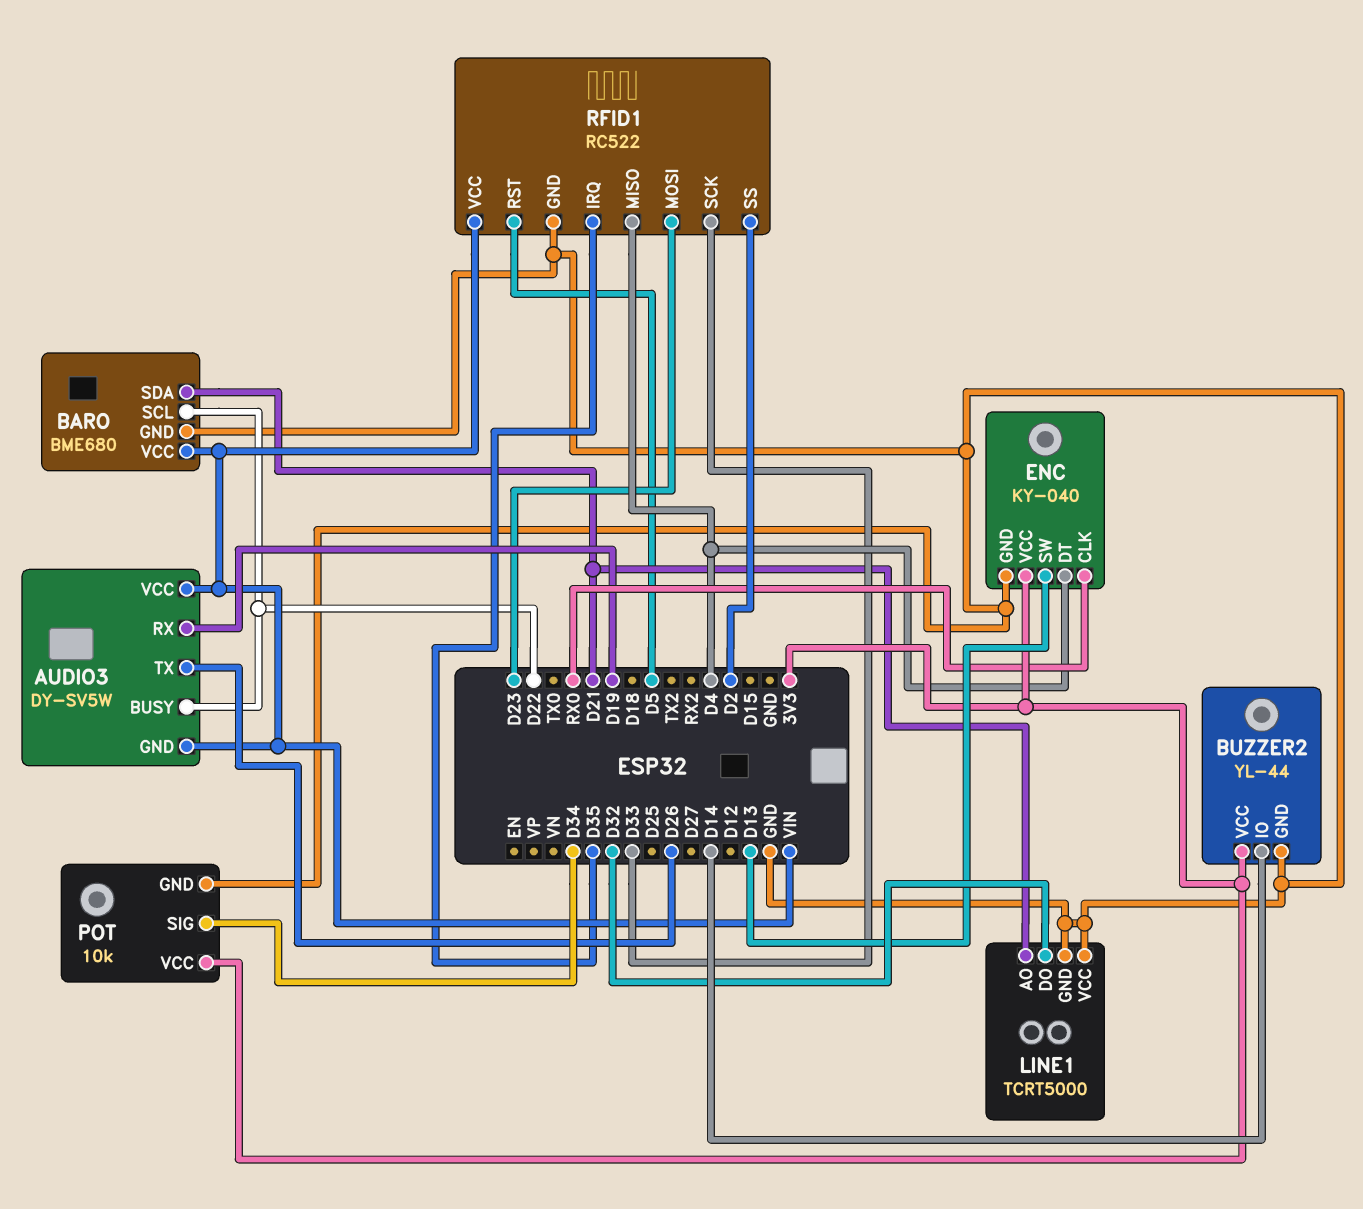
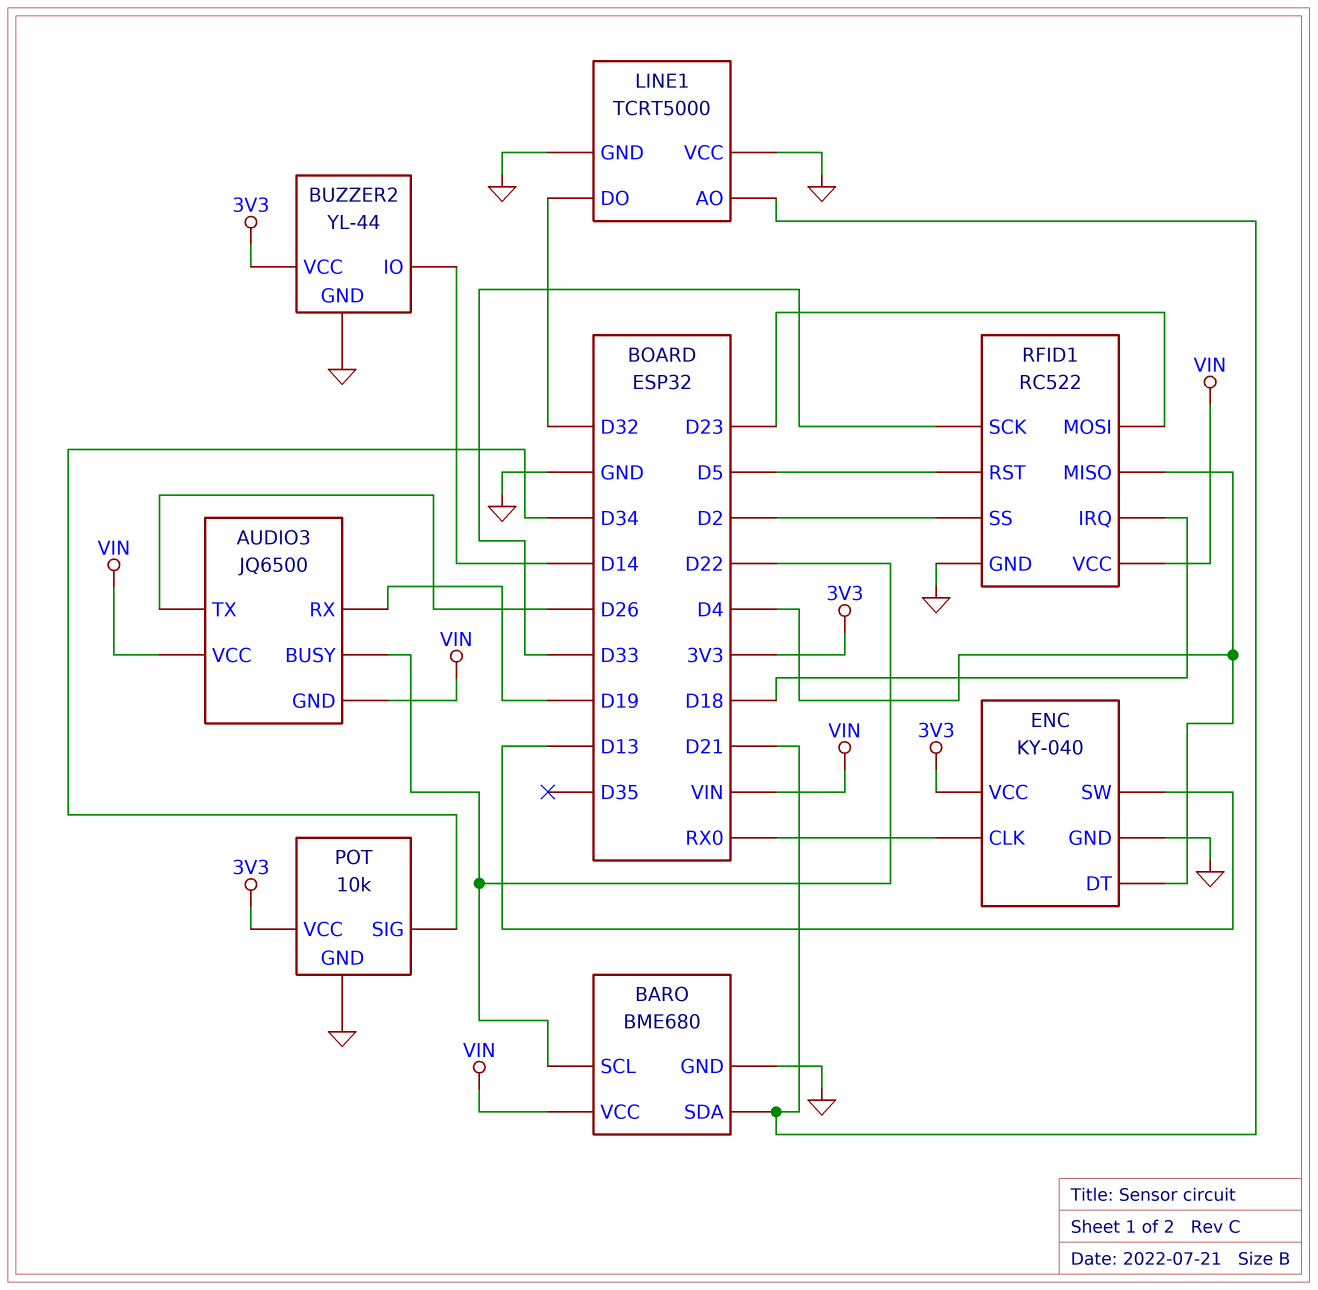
AUDIO3: DY-SV5W -> JQ6500
RFID1 pin IRQ: D35 -> D18

